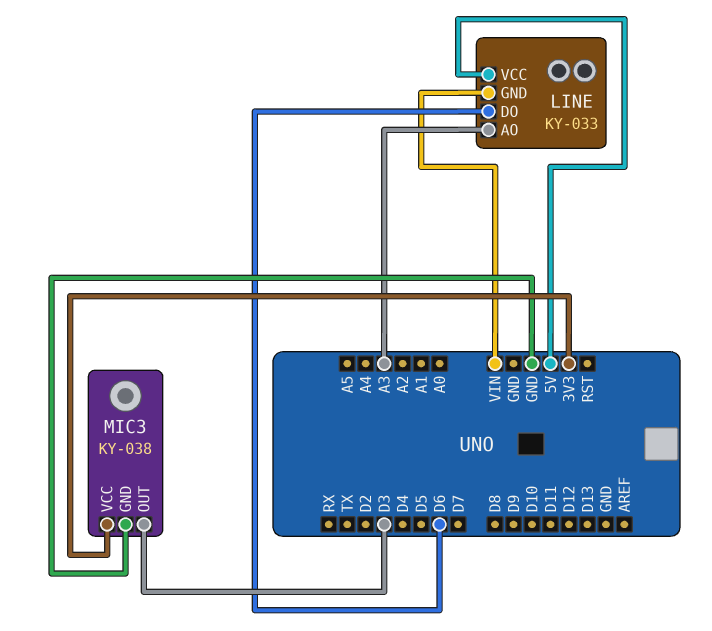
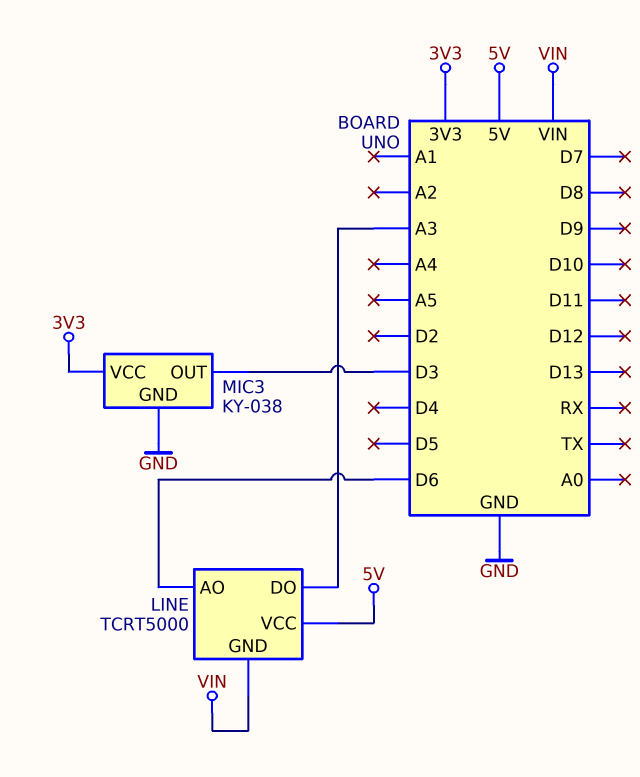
LINE: KY-033 -> TCRT5000
LINE pin AO: A3 -> D6
LINE pin DO: D6 -> A3

